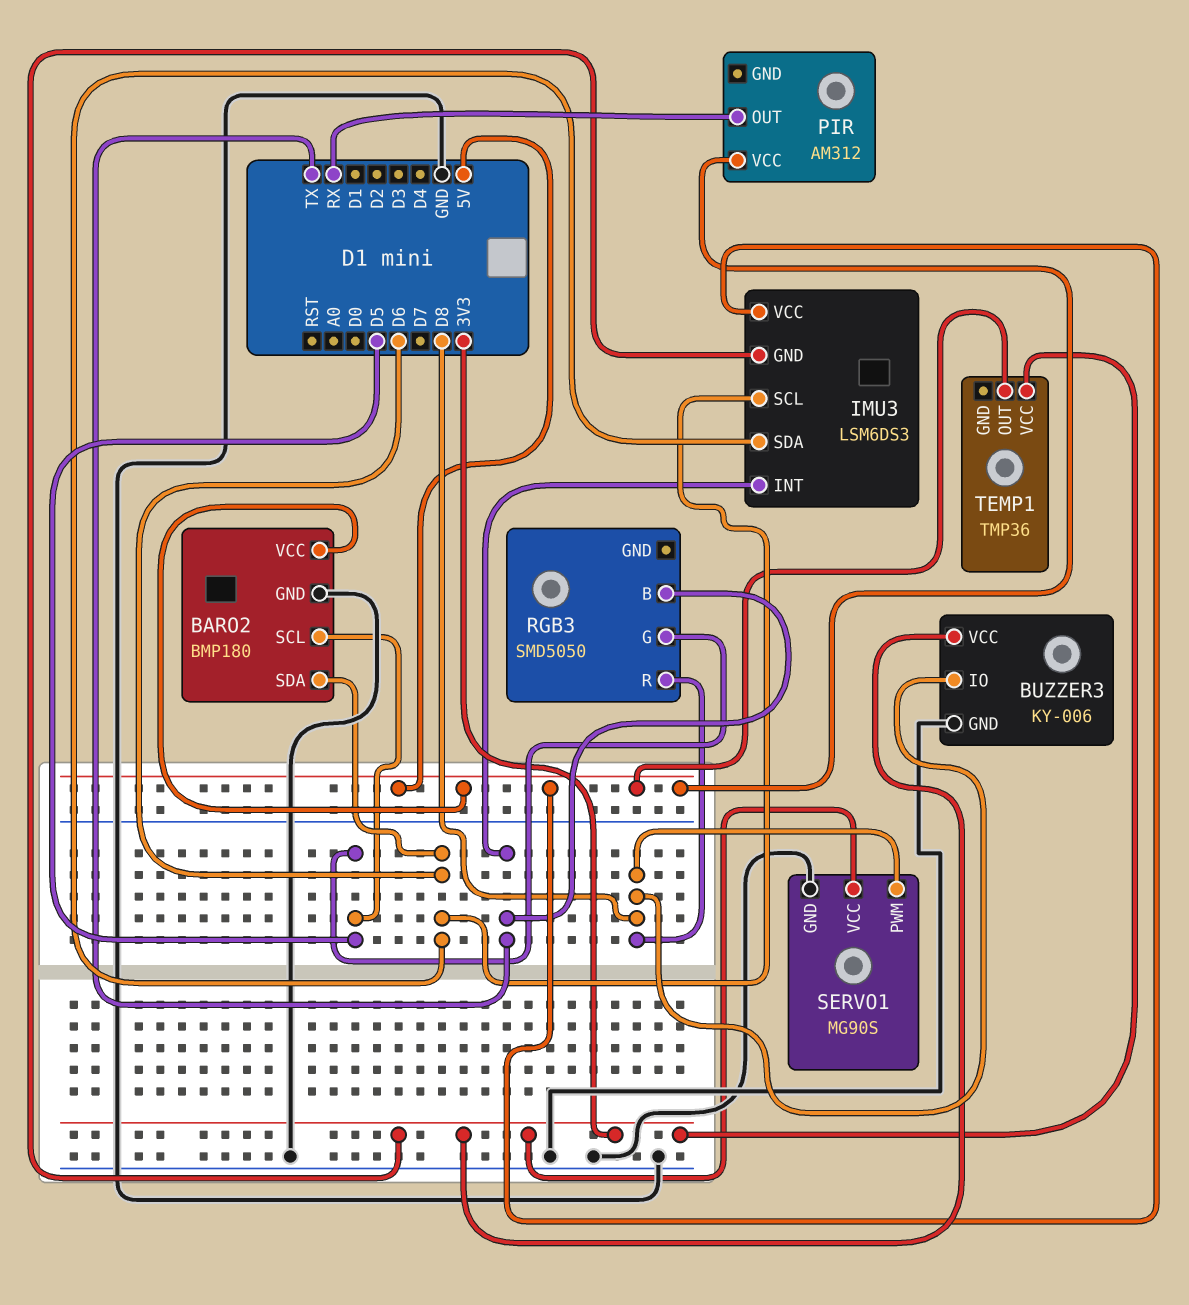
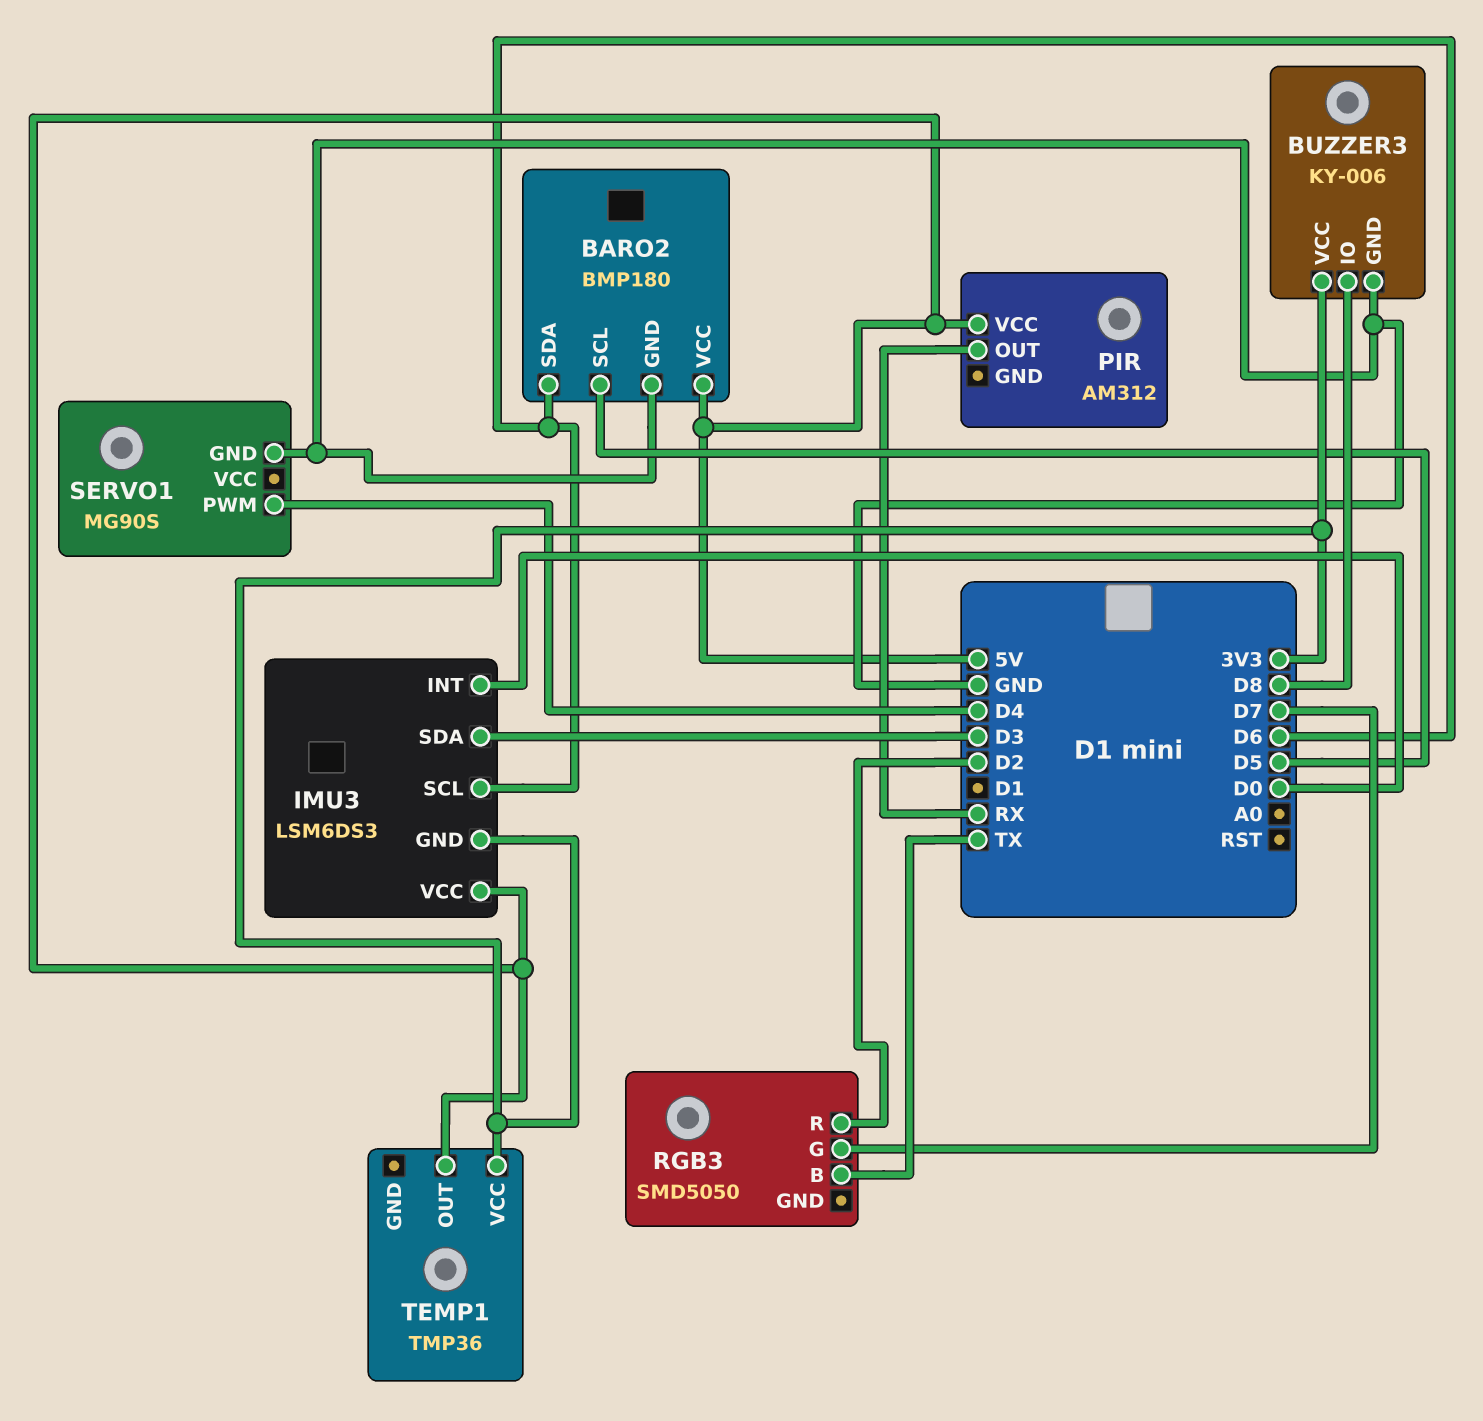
IMU3 pin INT: TX -> D0
IMU3 pin SDA: D6 -> D3
RGB3 pin G: D5 -> D7
RGB3 pin R: D8 -> D2
SERVO1 pin PWM: D8 -> D4
SERVO1 pin VCC: 3V3 -> none

